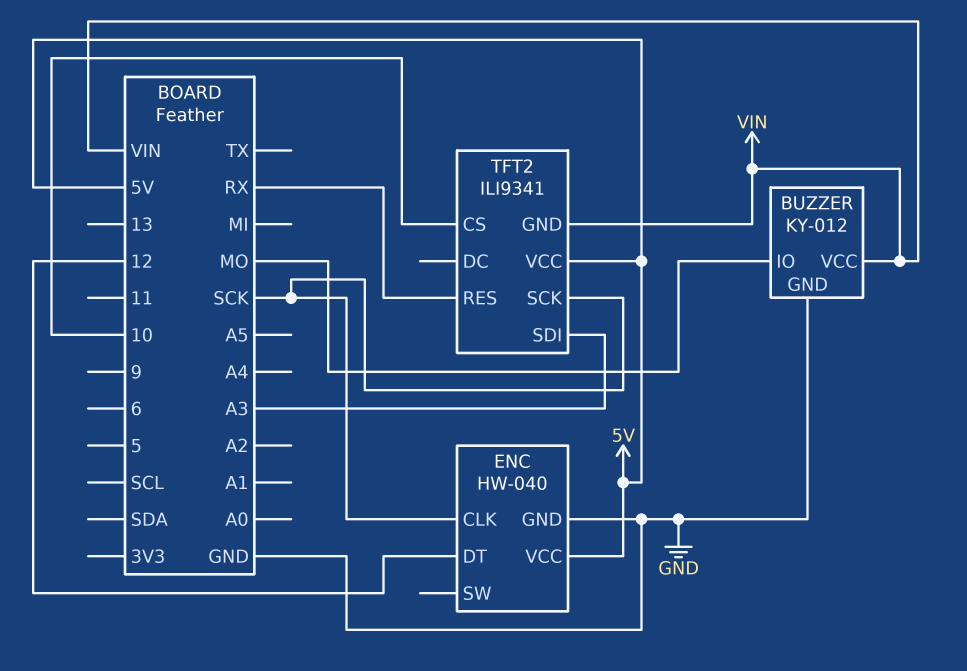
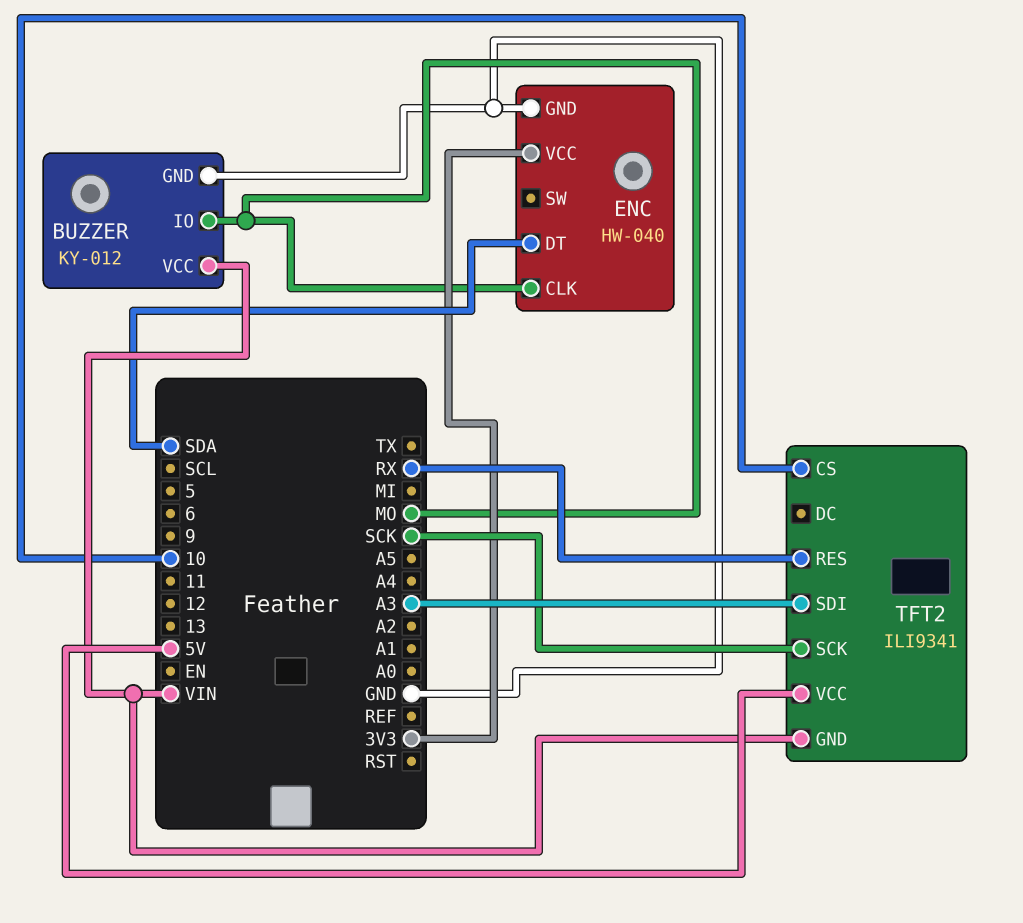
ENC pin CLK: SCK -> MO
ENC pin DT: 12 -> SDA
ENC pin VCC: 5V -> 3V3

